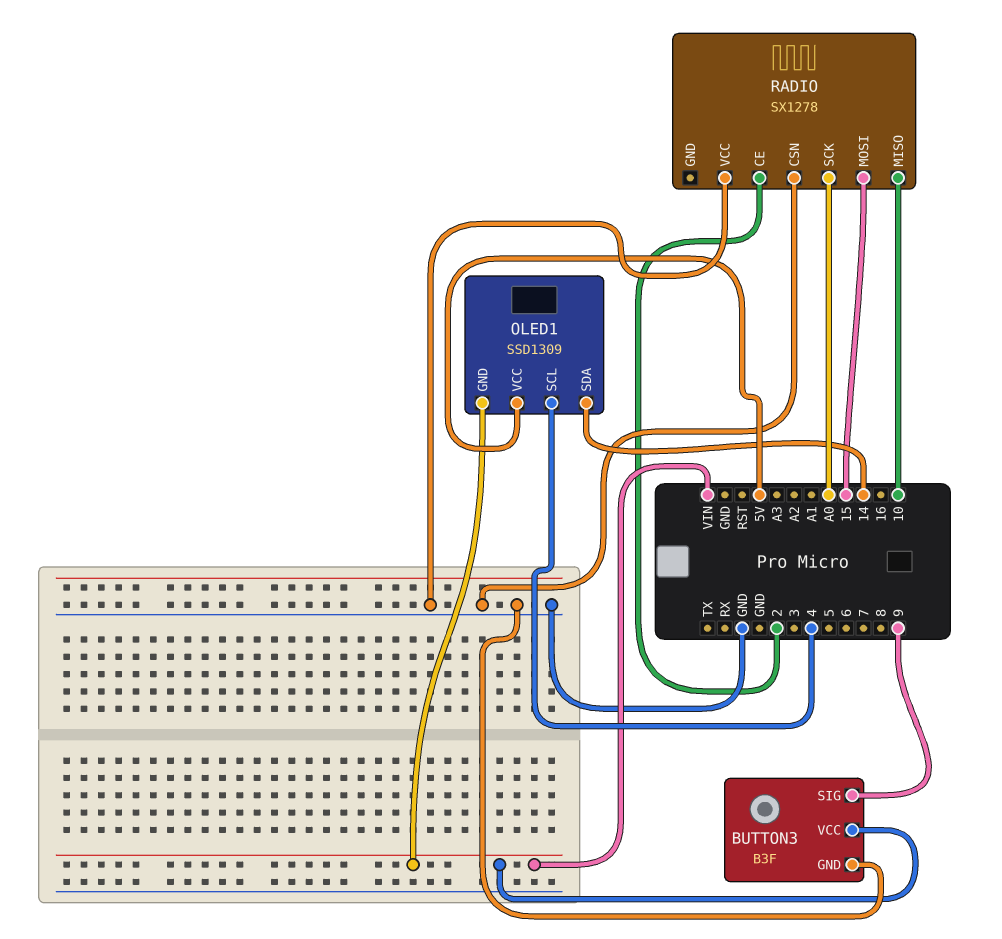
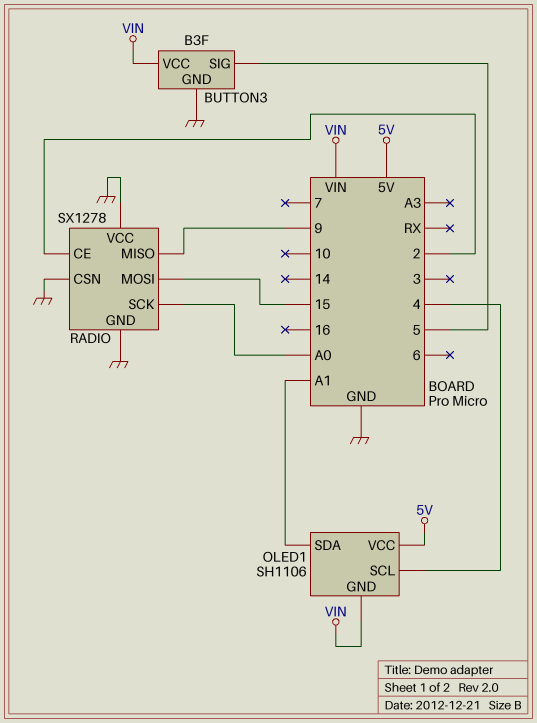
BUTTON3 pin SIG: 9 -> 5
OLED1: SSD1309 -> SH1106
OLED1 pin SDA: 14 -> A1
RADIO pin GND: none -> GND
RADIO pin MISO: 10 -> 9

